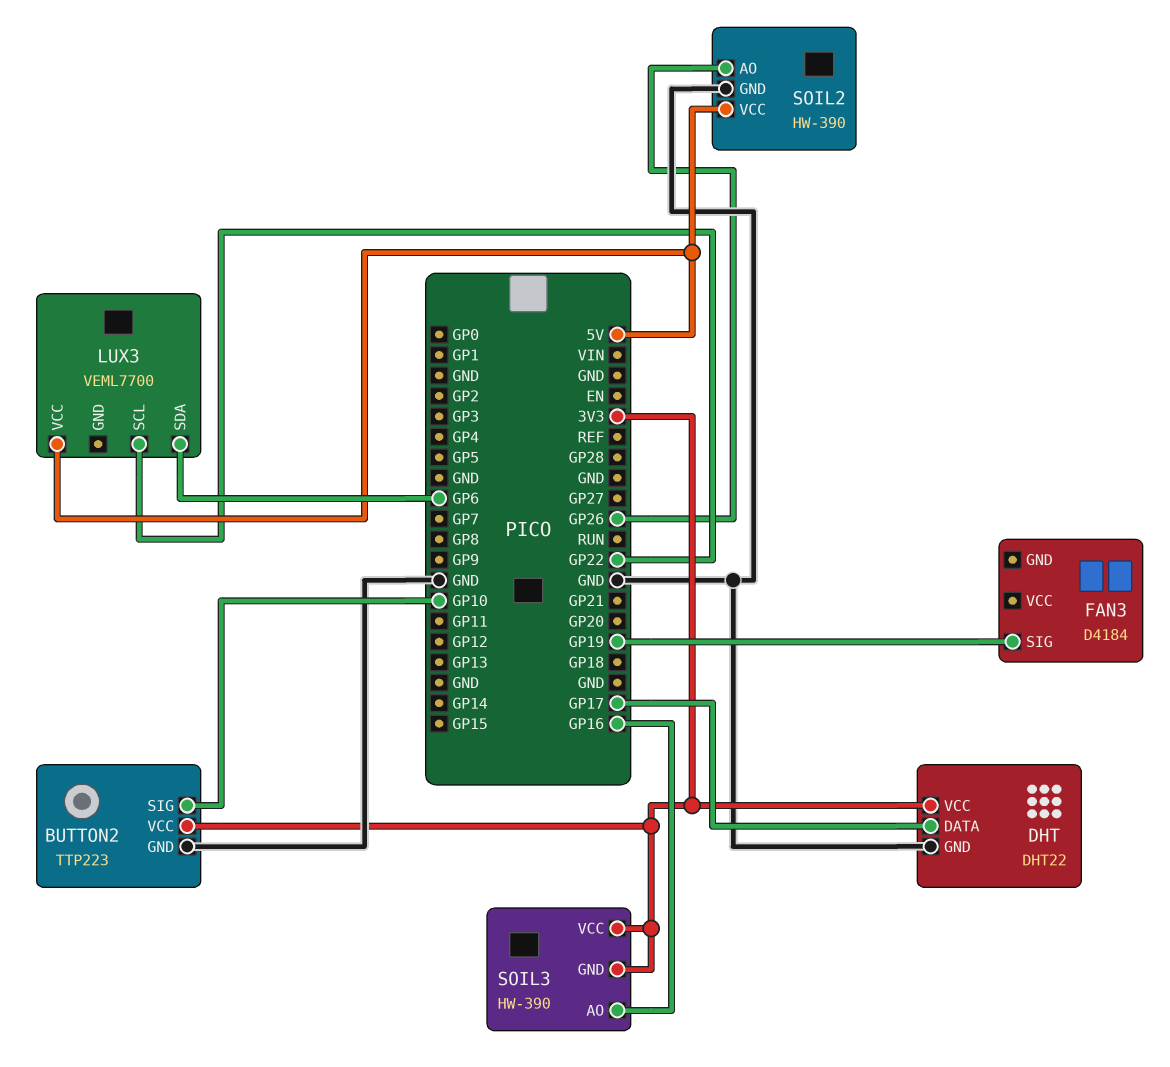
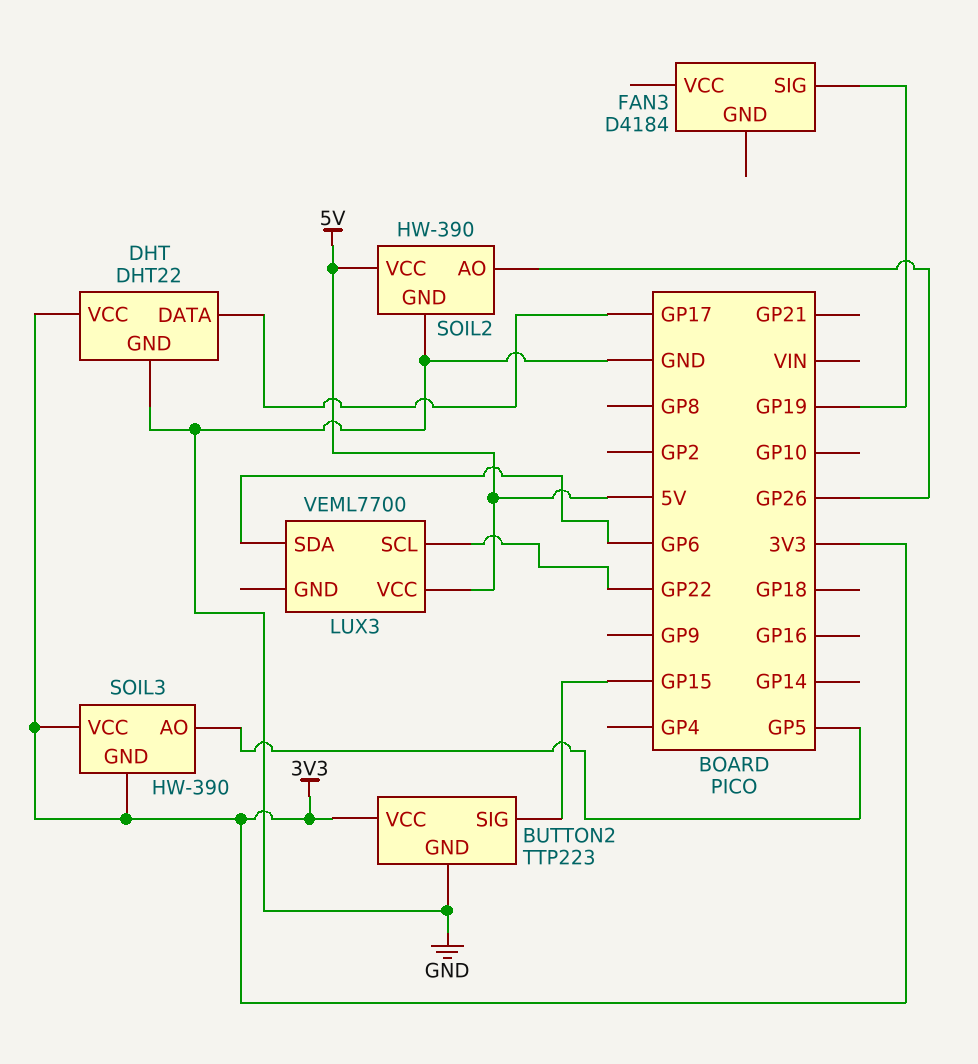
BUTTON2 pin SIG: GP10 -> GP15
SOIL3 pin AO: GP16 -> GP5

